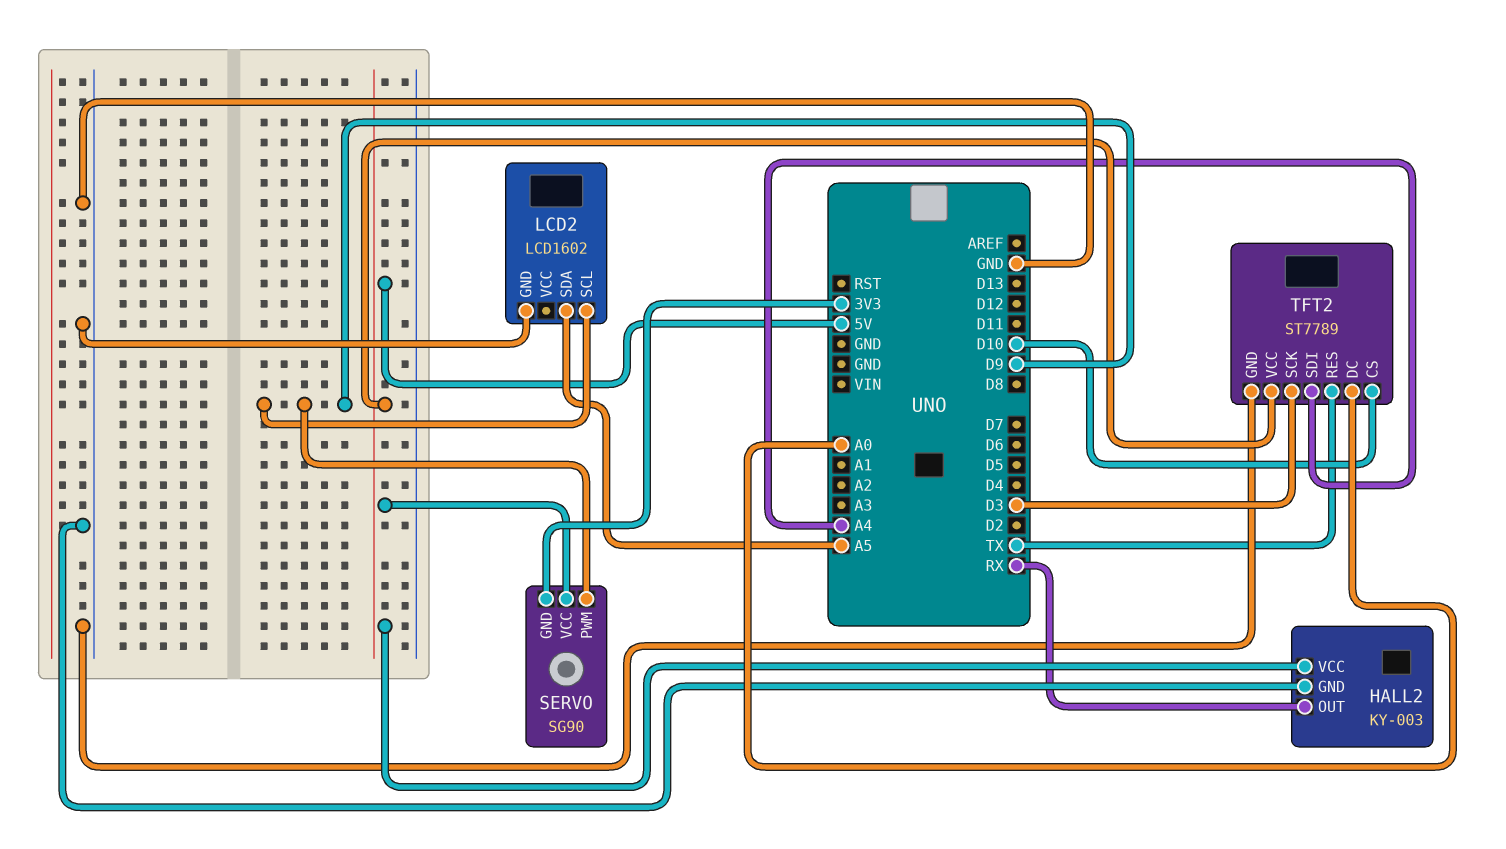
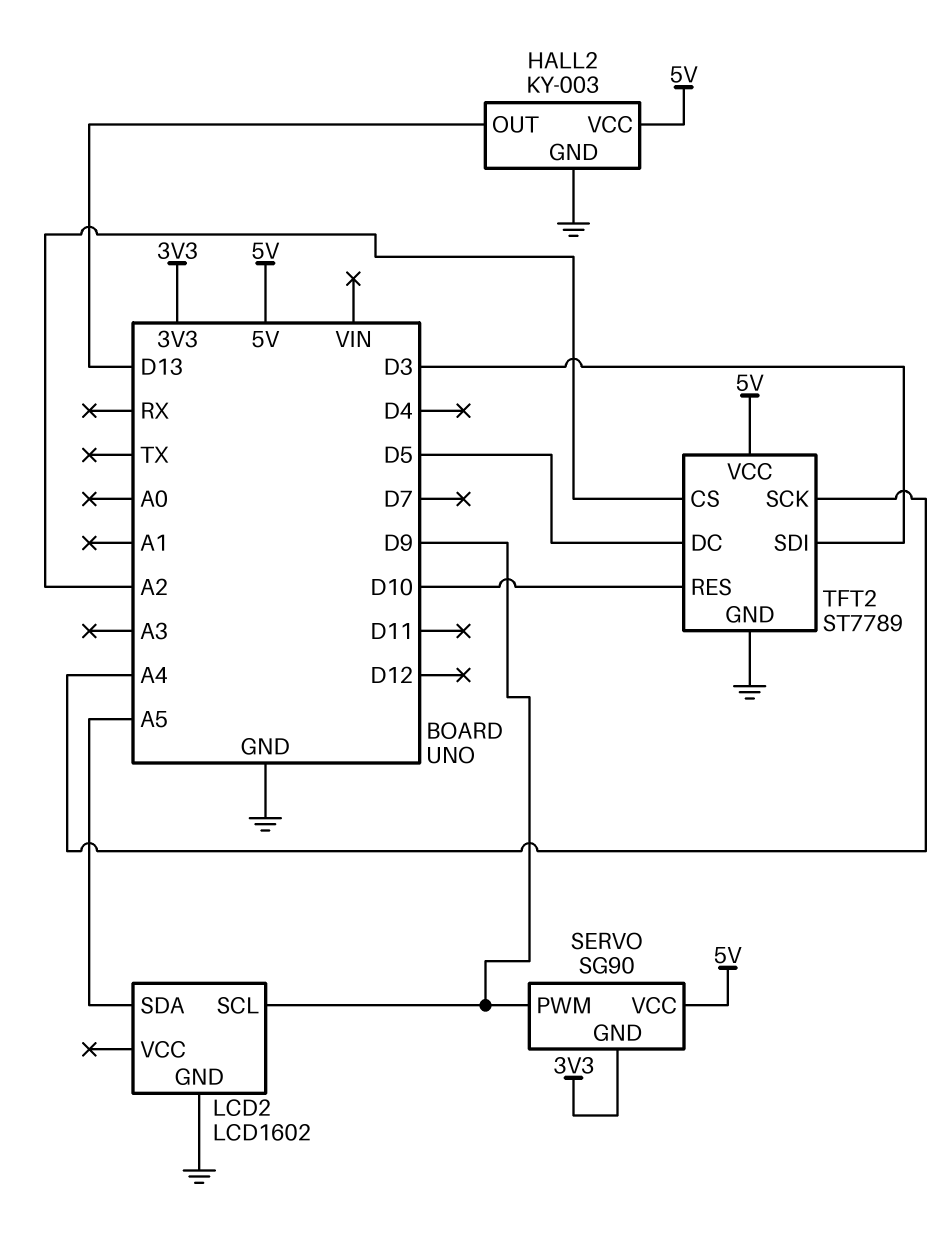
HALL2 pin OUT: RX -> D13
TFT2 pin CS: D10 -> A2
TFT2 pin DC: A0 -> D5
TFT2 pin RES: TX -> D10
TFT2 pin SCK: D3 -> A4
TFT2 pin SDI: A4 -> D3

